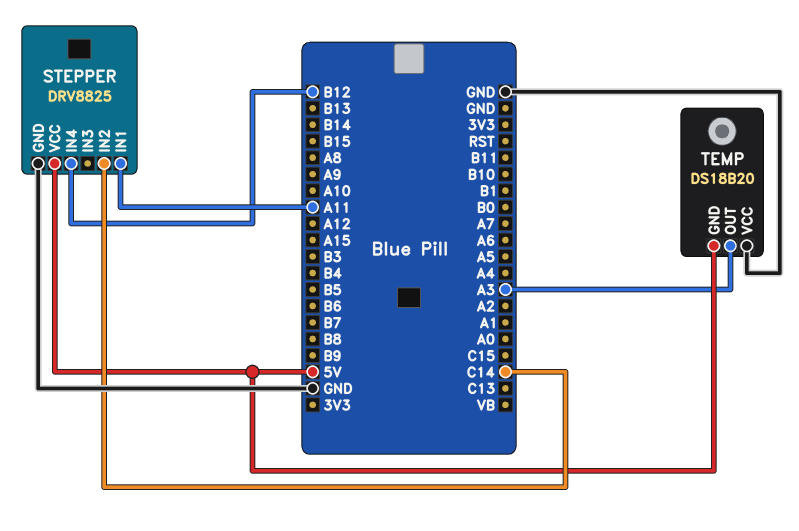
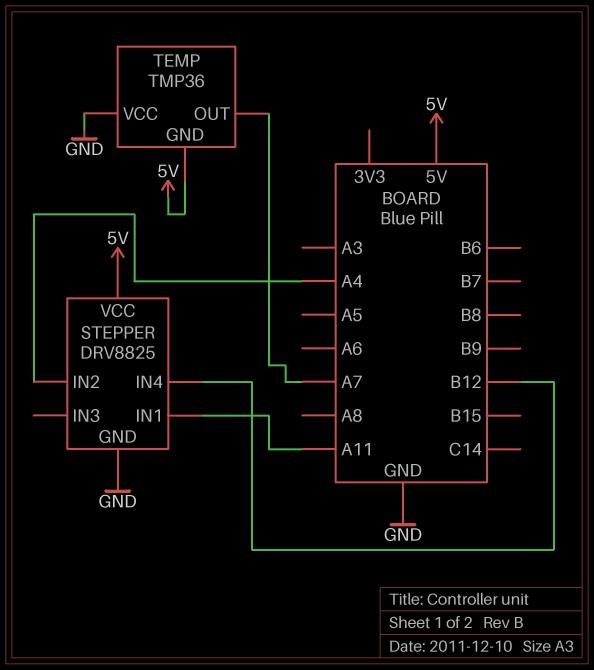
STEPPER pin IN2: C14 -> A4
TEMP: DS18B20 -> TMP36
TEMP pin OUT: A3 -> A7

